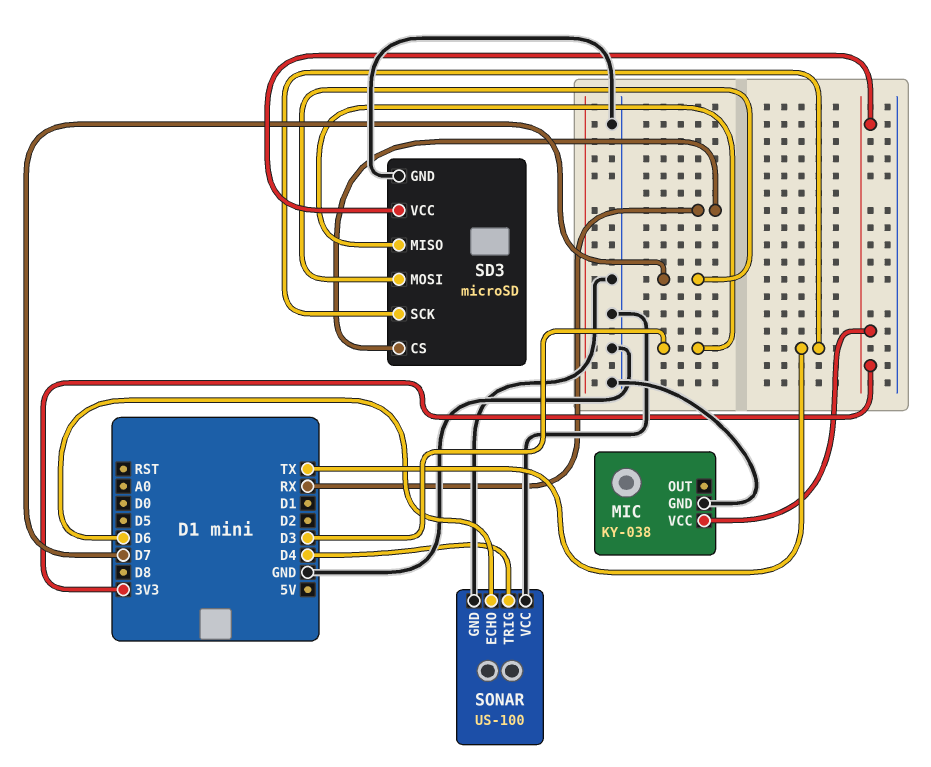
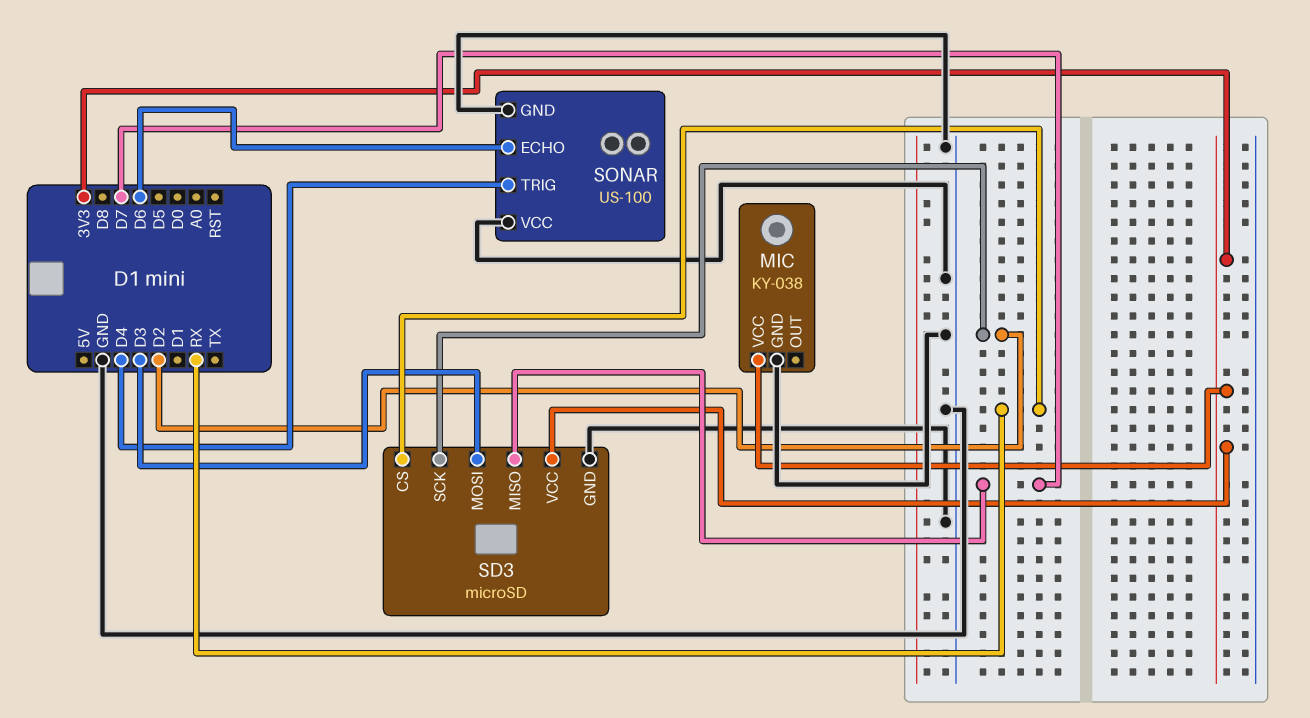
SD3 pin MISO: D3 -> D7
SD3 pin MOSI: D7 -> D3
SD3 pin SCK: TX -> D2

